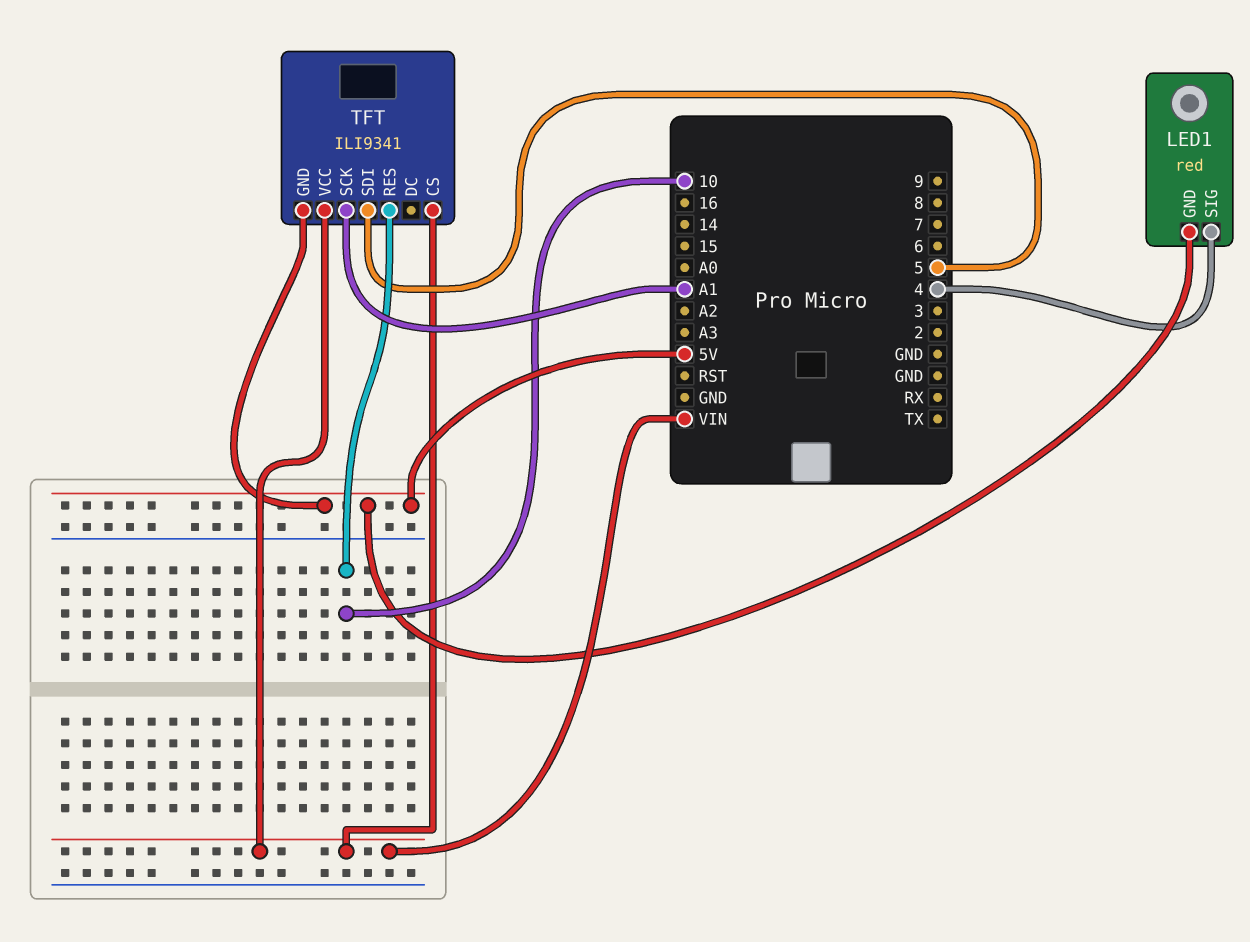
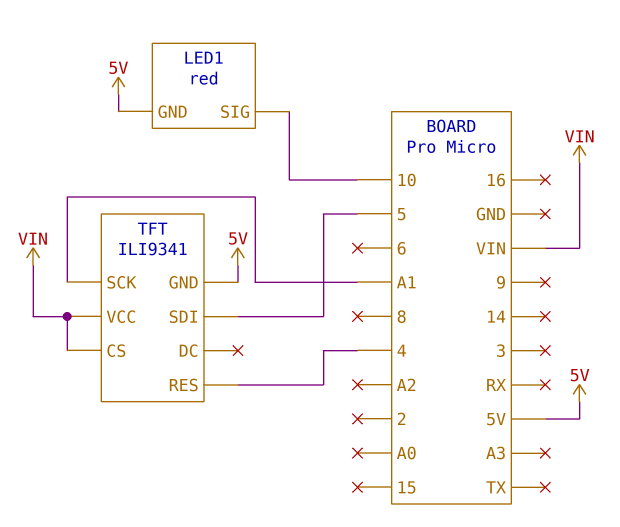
LED1 pin SIG: 4 -> 10
TFT pin RES: 10 -> 4

